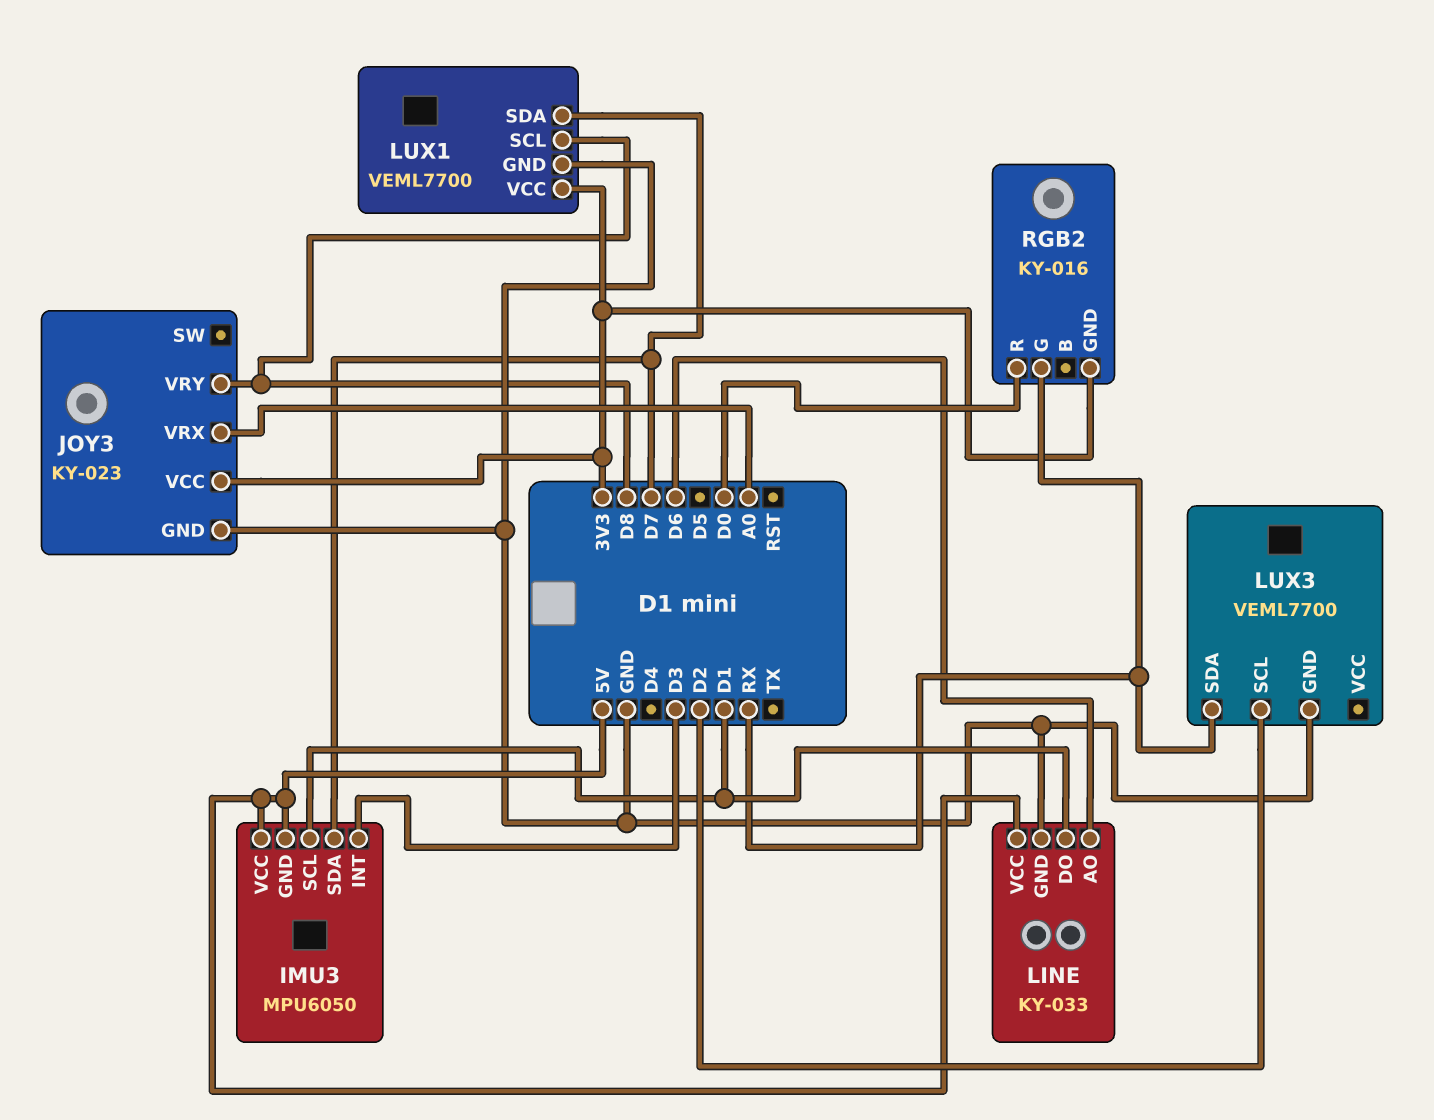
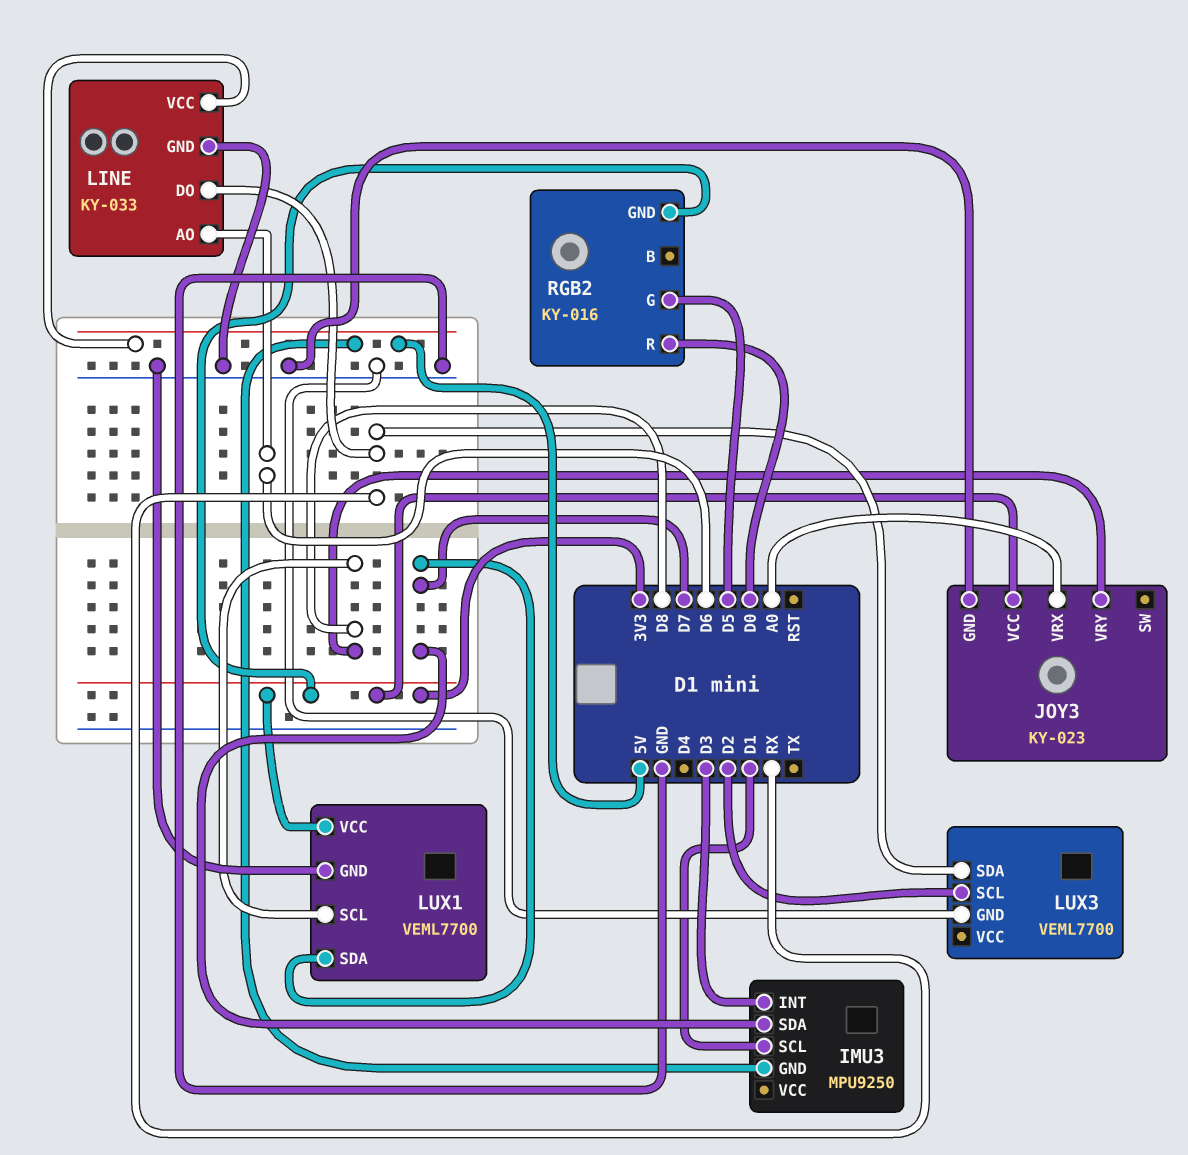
IMU3: MPU6050 -> MPU9250
IMU3 pin VCC: 5V -> none
LINE pin DO: D1 -> RX
RGB2 pin G: RX -> D5

